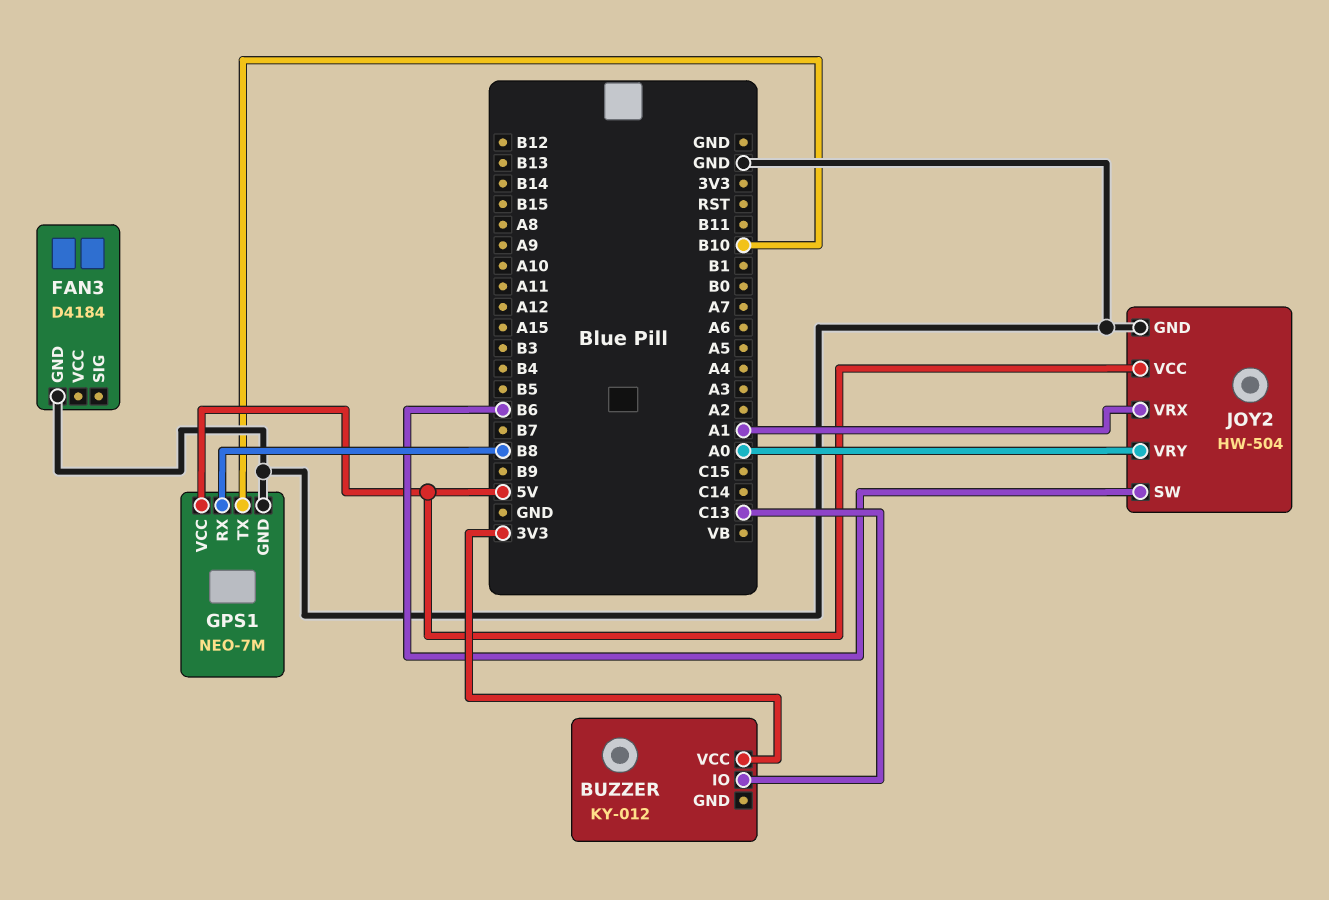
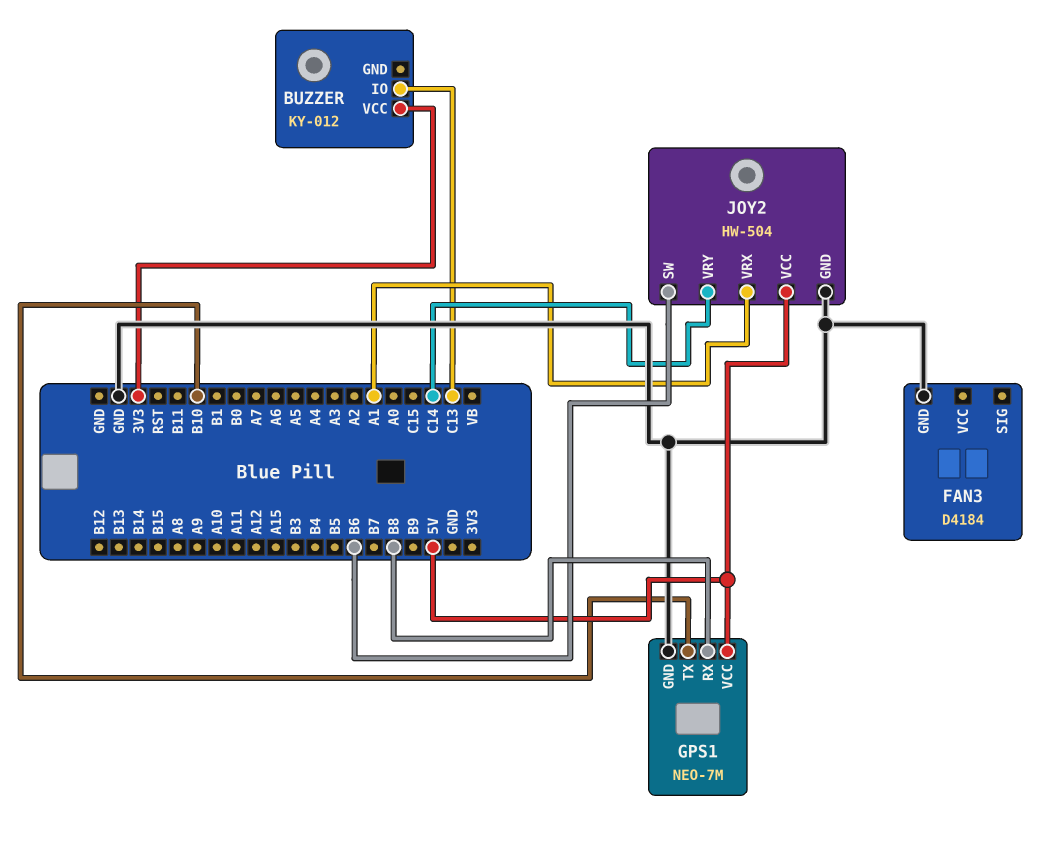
JOY2 pin VRY: A0 -> C14

